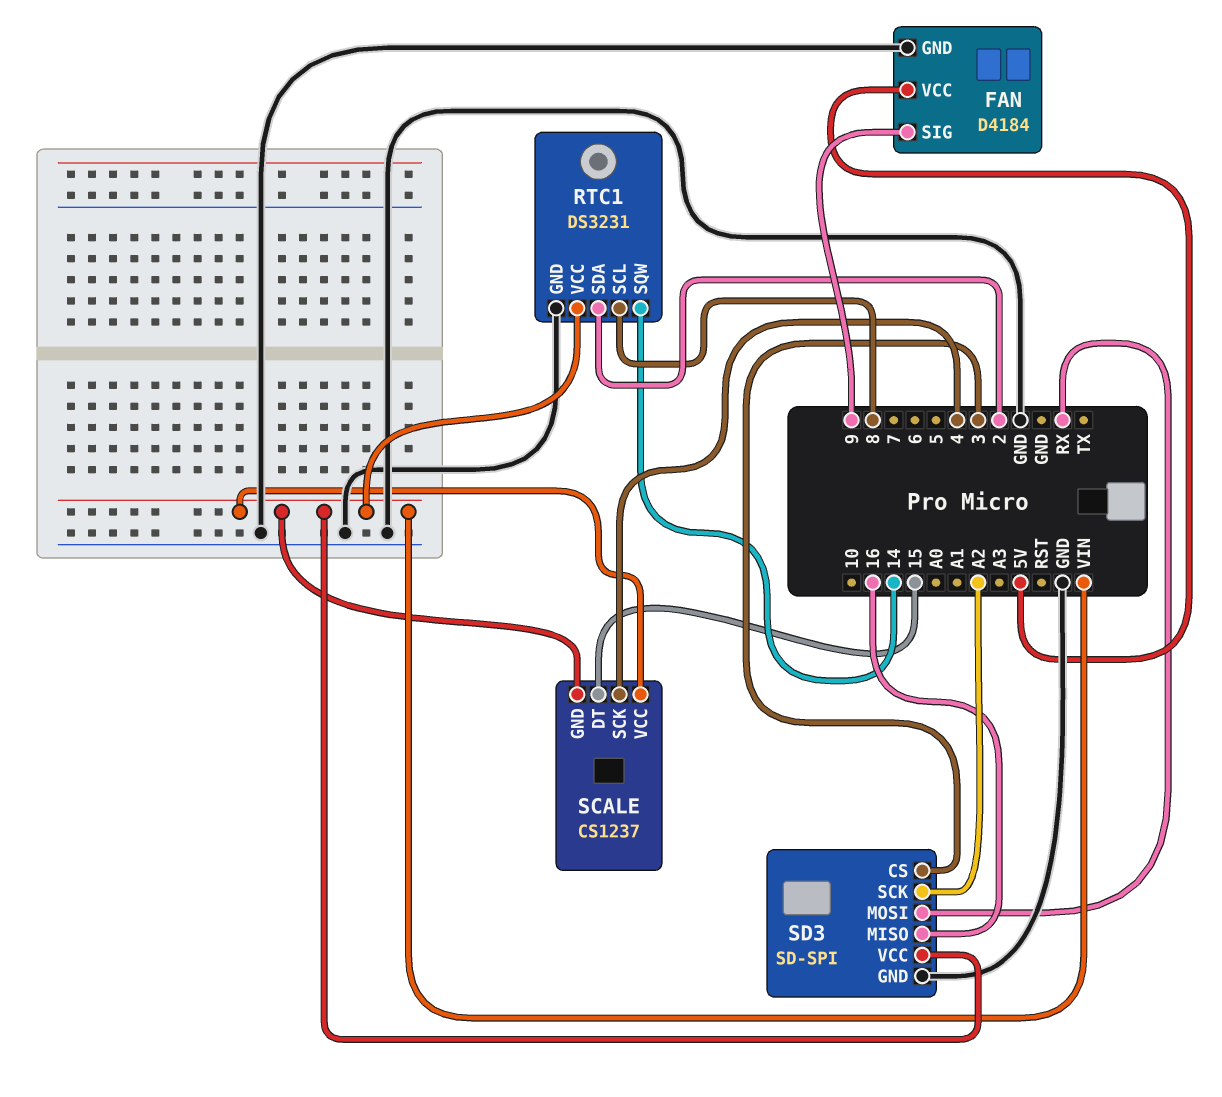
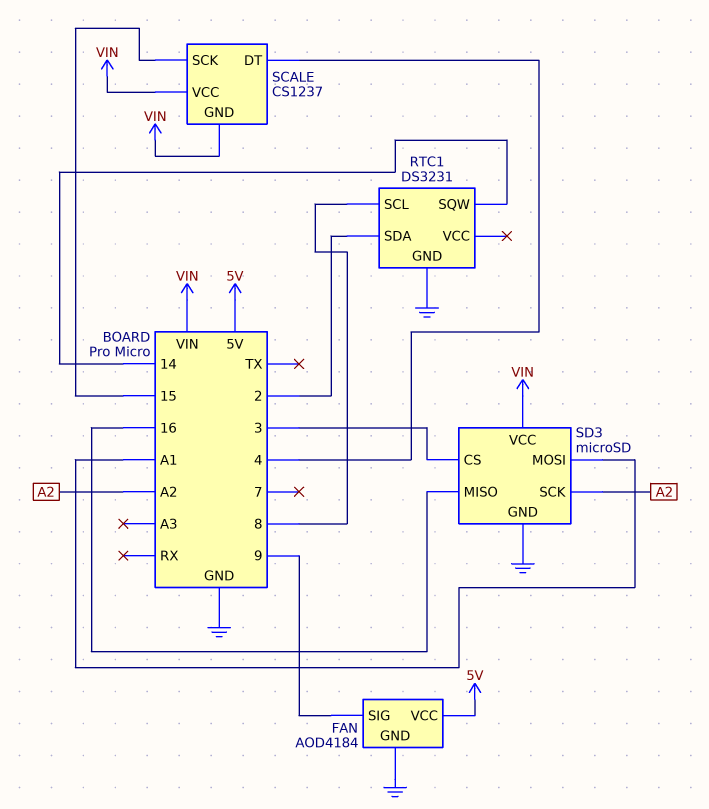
FAN: D4184 -> AOD4184
RTC1 pin VCC: VIN -> none
SCALE pin DT: 15 -> 4
SCALE pin SCK: 4 -> 15
SD3: SD-SPI -> microSD
SD3 pin MOSI: RX -> A1

